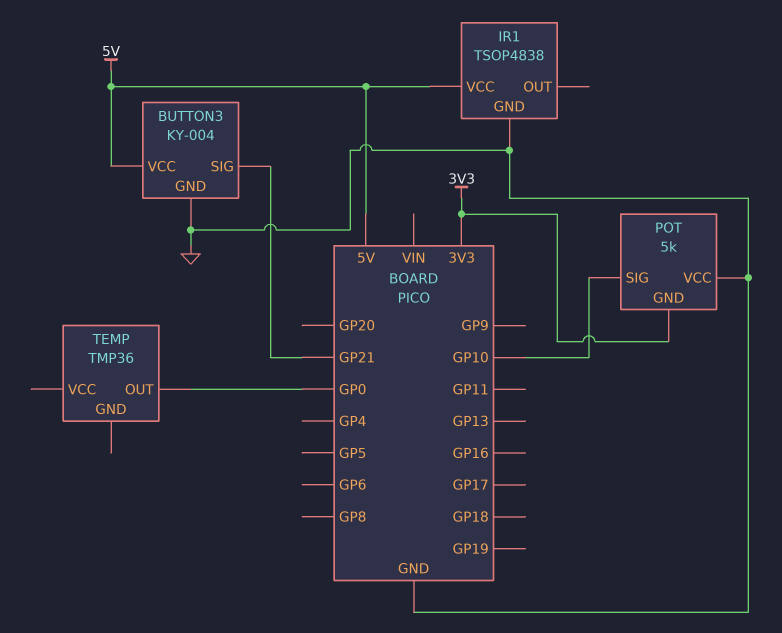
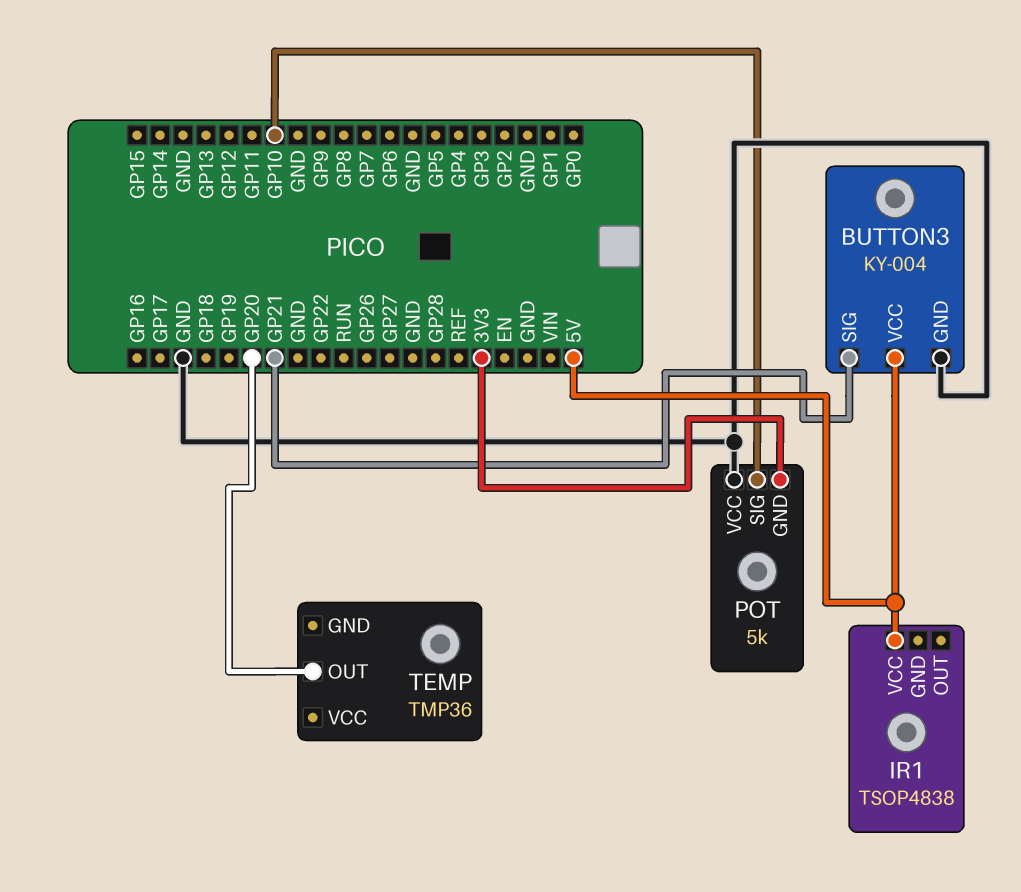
IR1 pin GND: GND -> none
TEMP pin OUT: GP0 -> GP20

